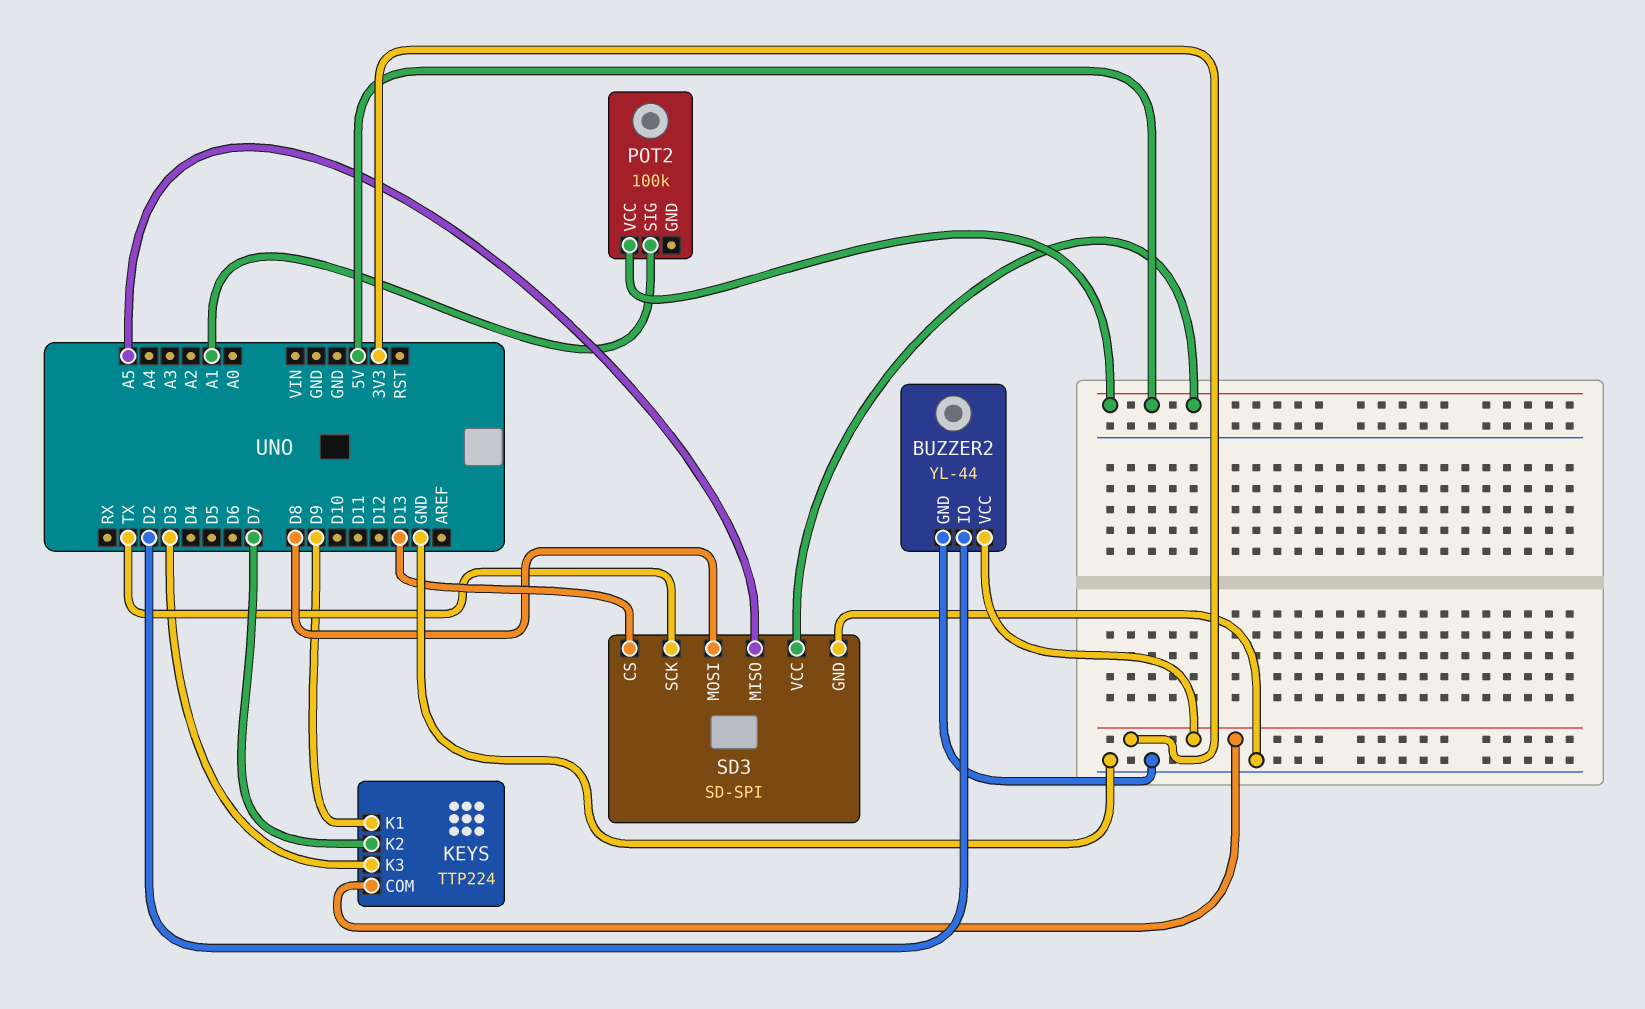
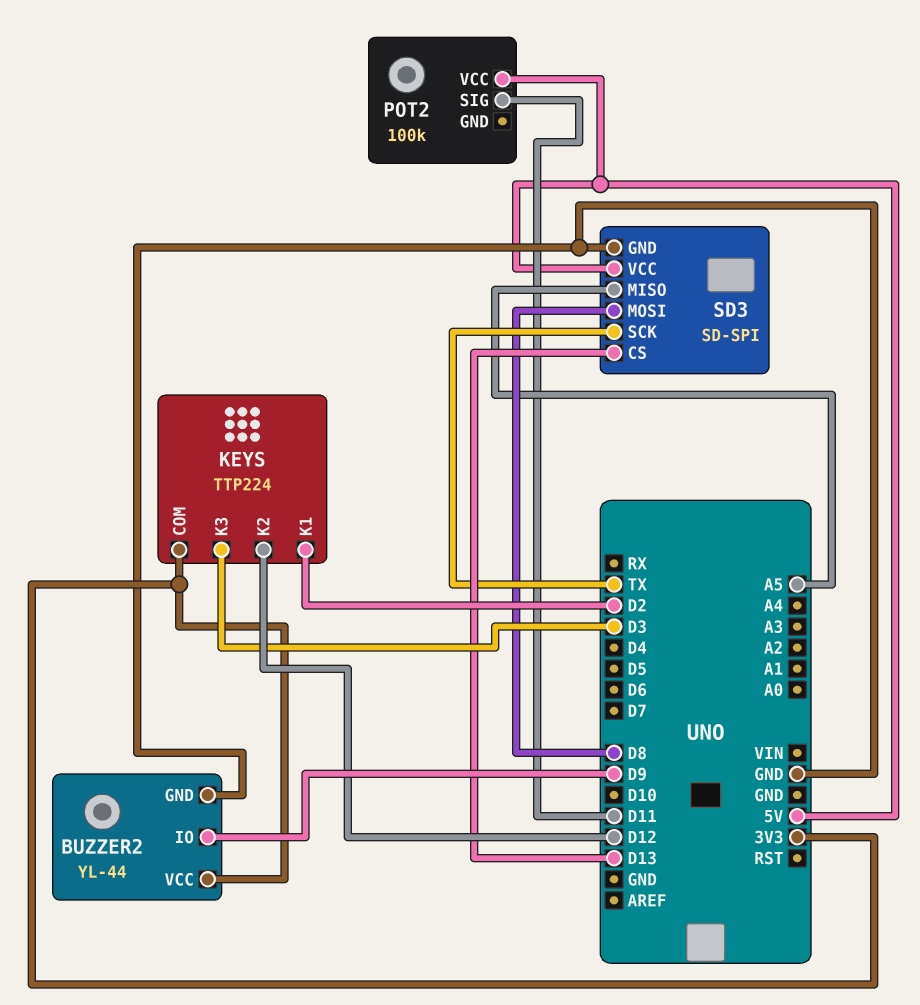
BUZZER2 pin IO: D2 -> D9
KEYS pin K1: D9 -> D2
KEYS pin K2: D7 -> D12
POT2 pin SIG: A1 -> D11

